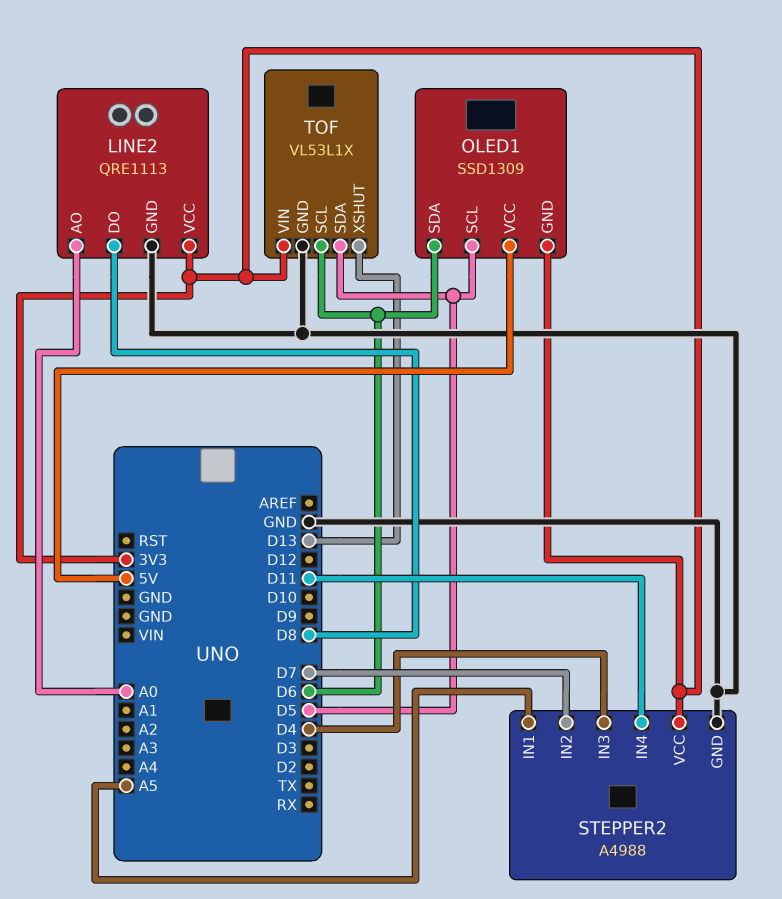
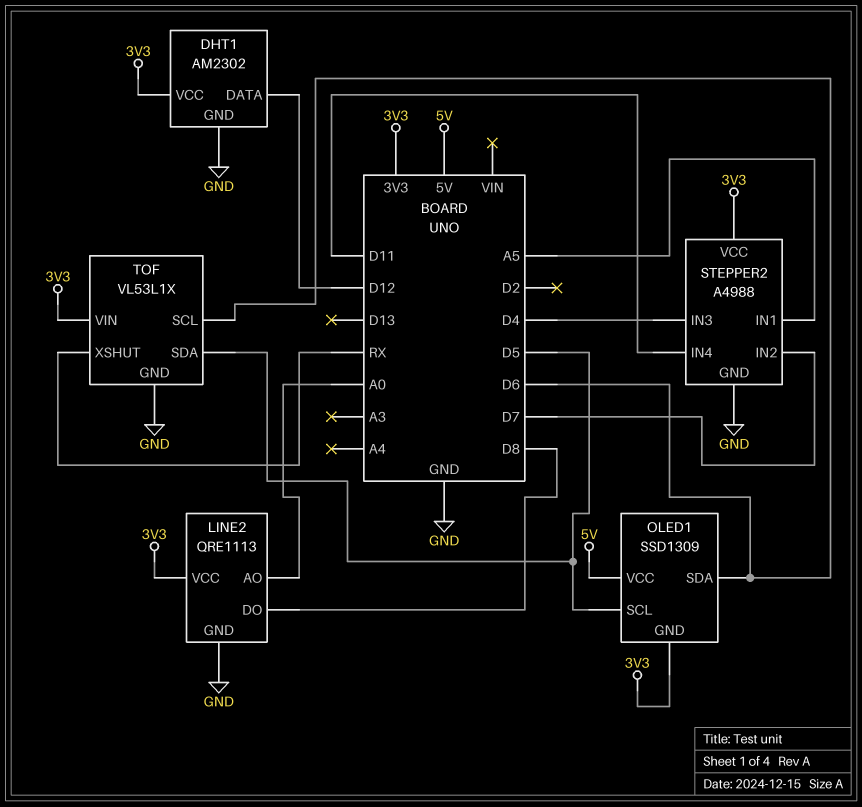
DHT1: none -> AM2302
DHT1 pin DATA: none -> D12
DHT1 pin GND: none -> GND
DHT1 pin VCC: none -> 3V3
TOF pin XSHUT: D13 -> RX

